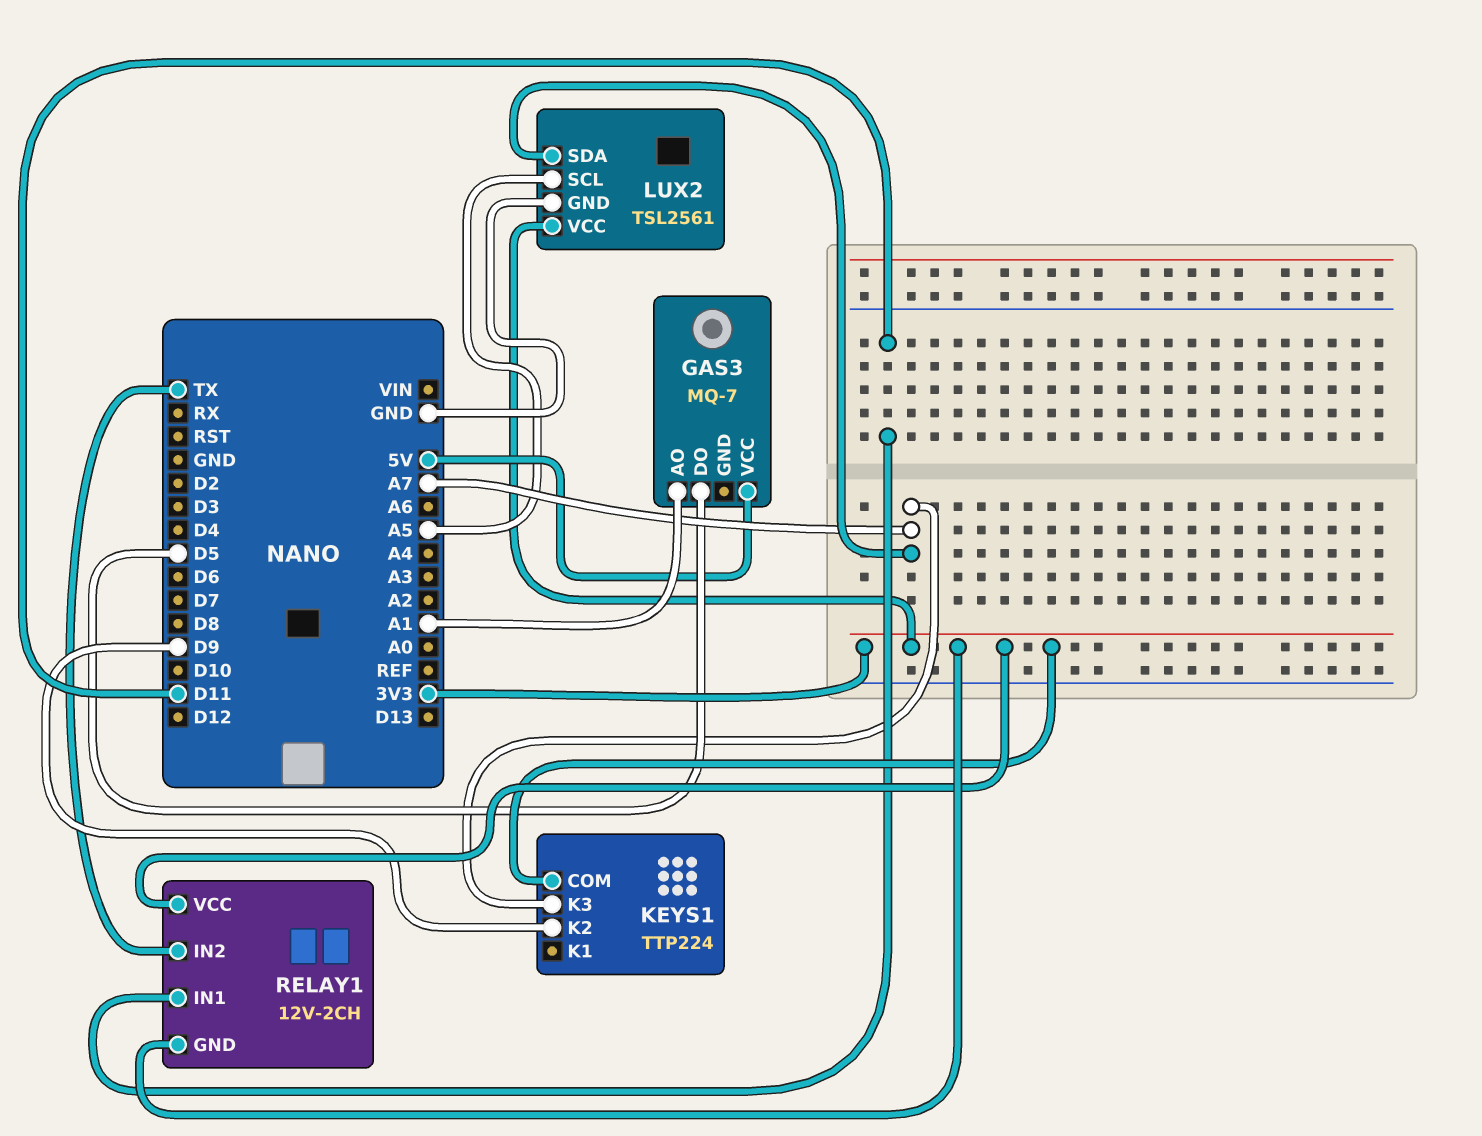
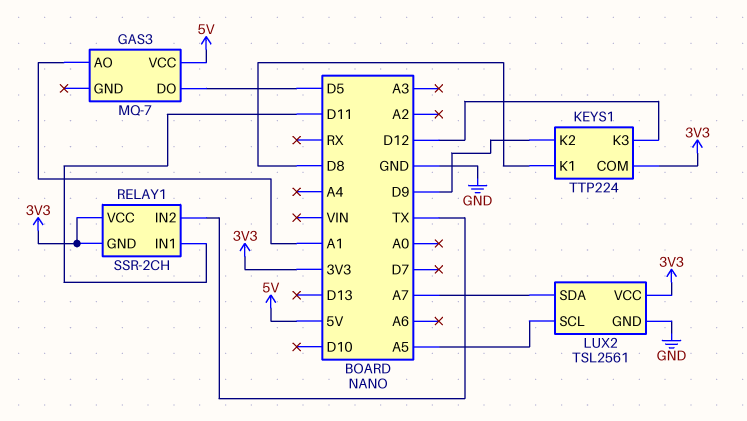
KEYS1 pin K1: none -> D8
KEYS1 pin K3: A7 -> D12
RELAY1: 12V-2CH -> SSR-2CH

